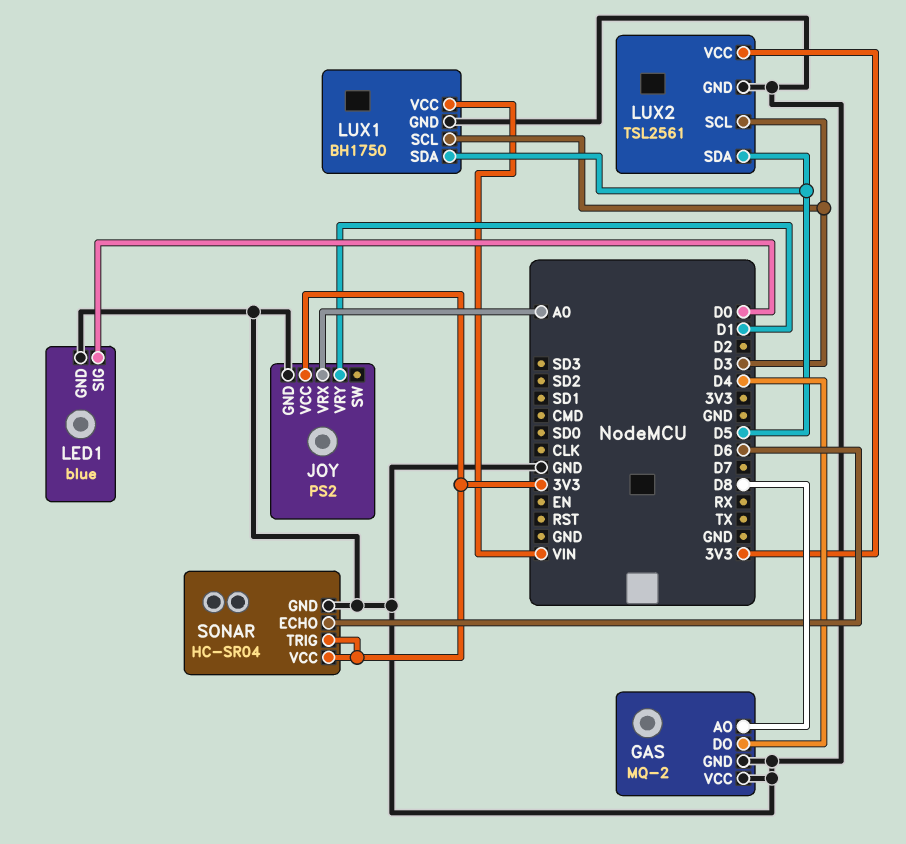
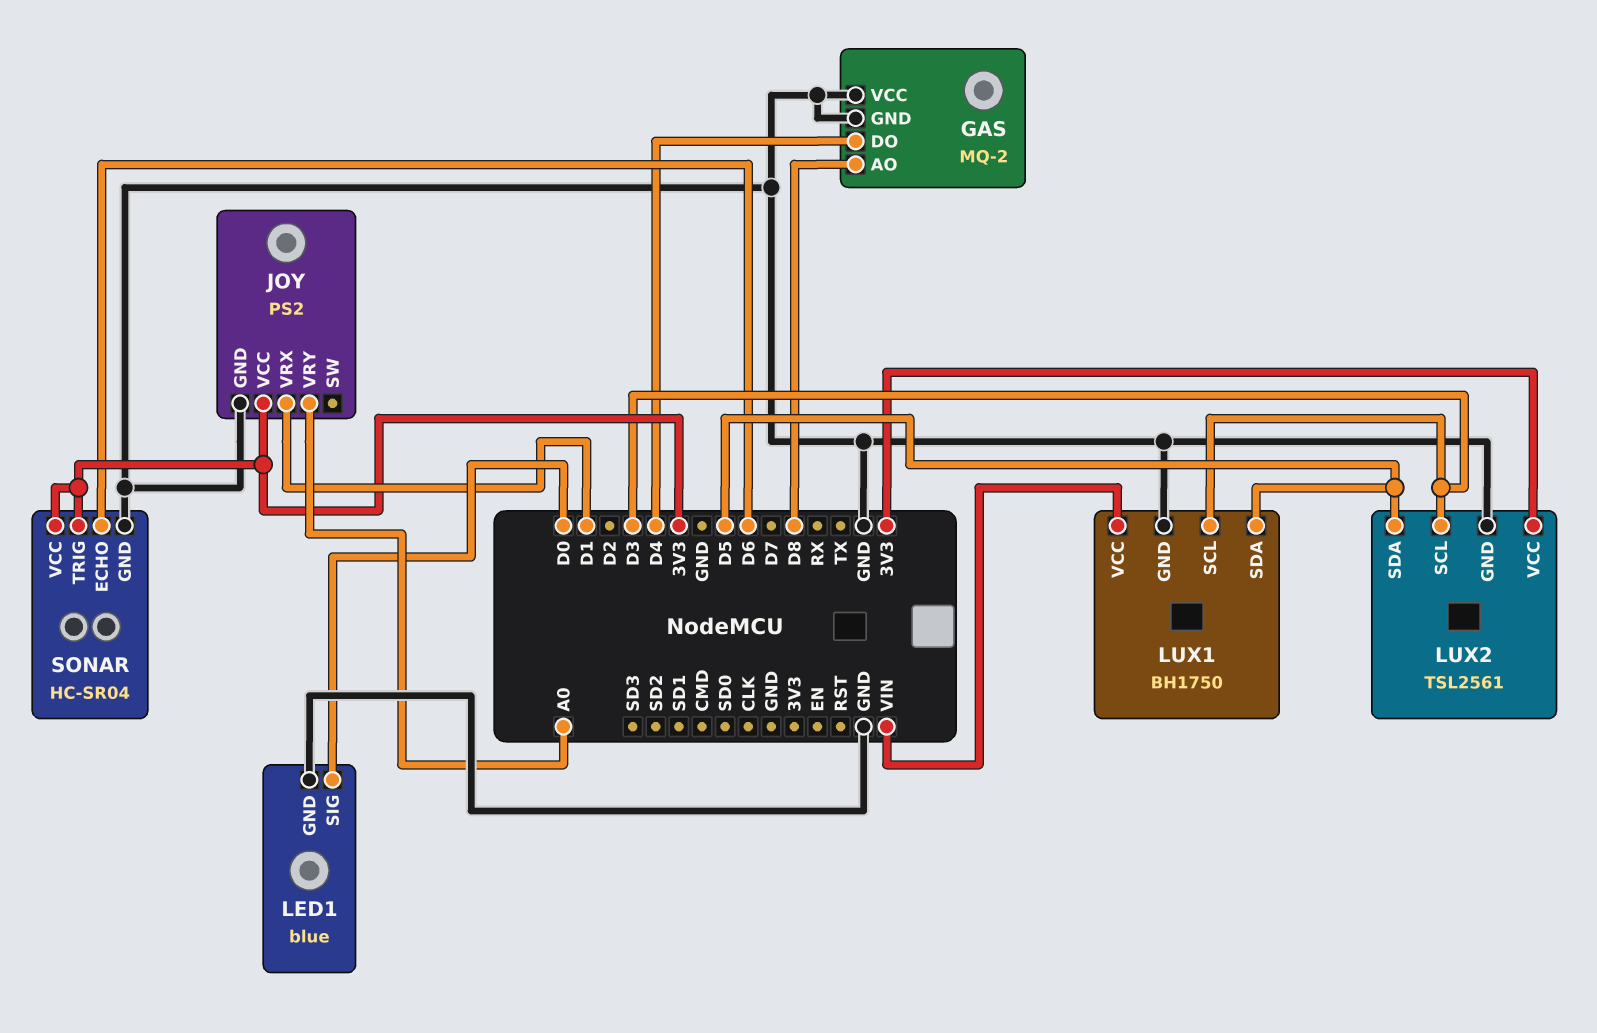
JOY pin VRX: A0 -> D1
JOY pin VRY: D1 -> A0

